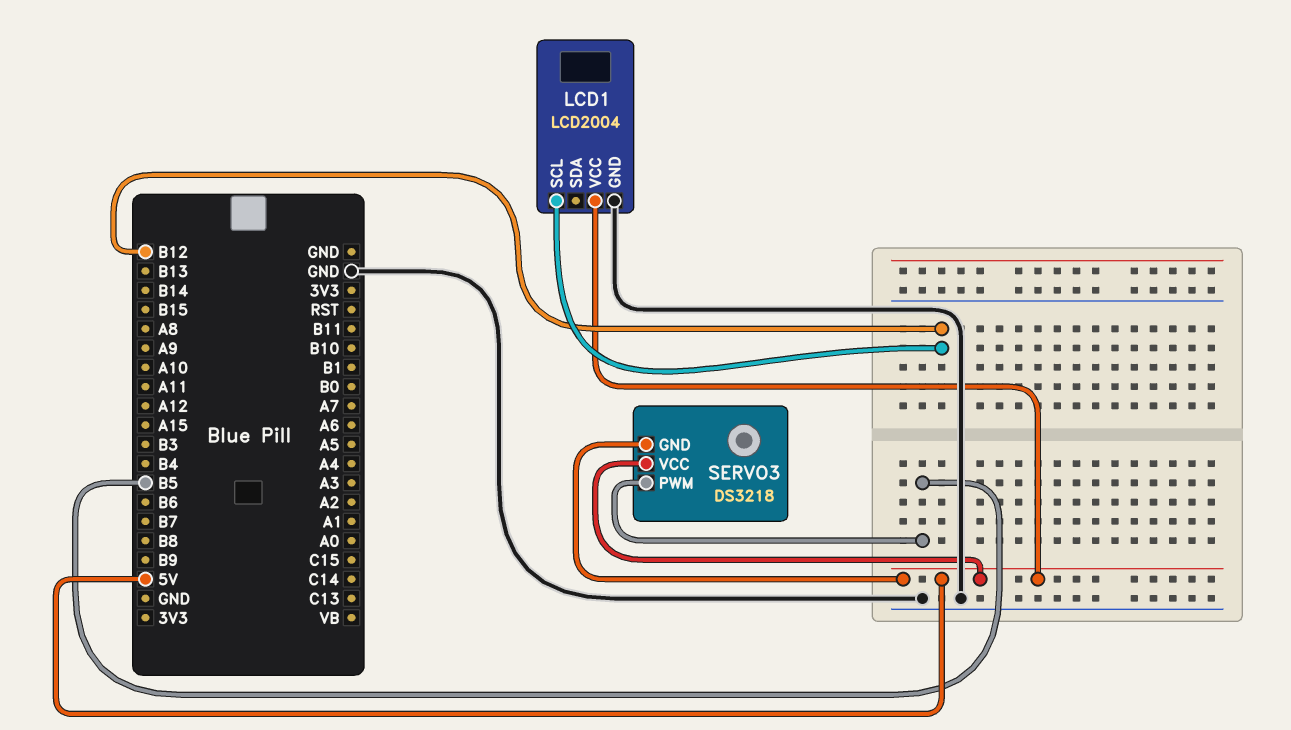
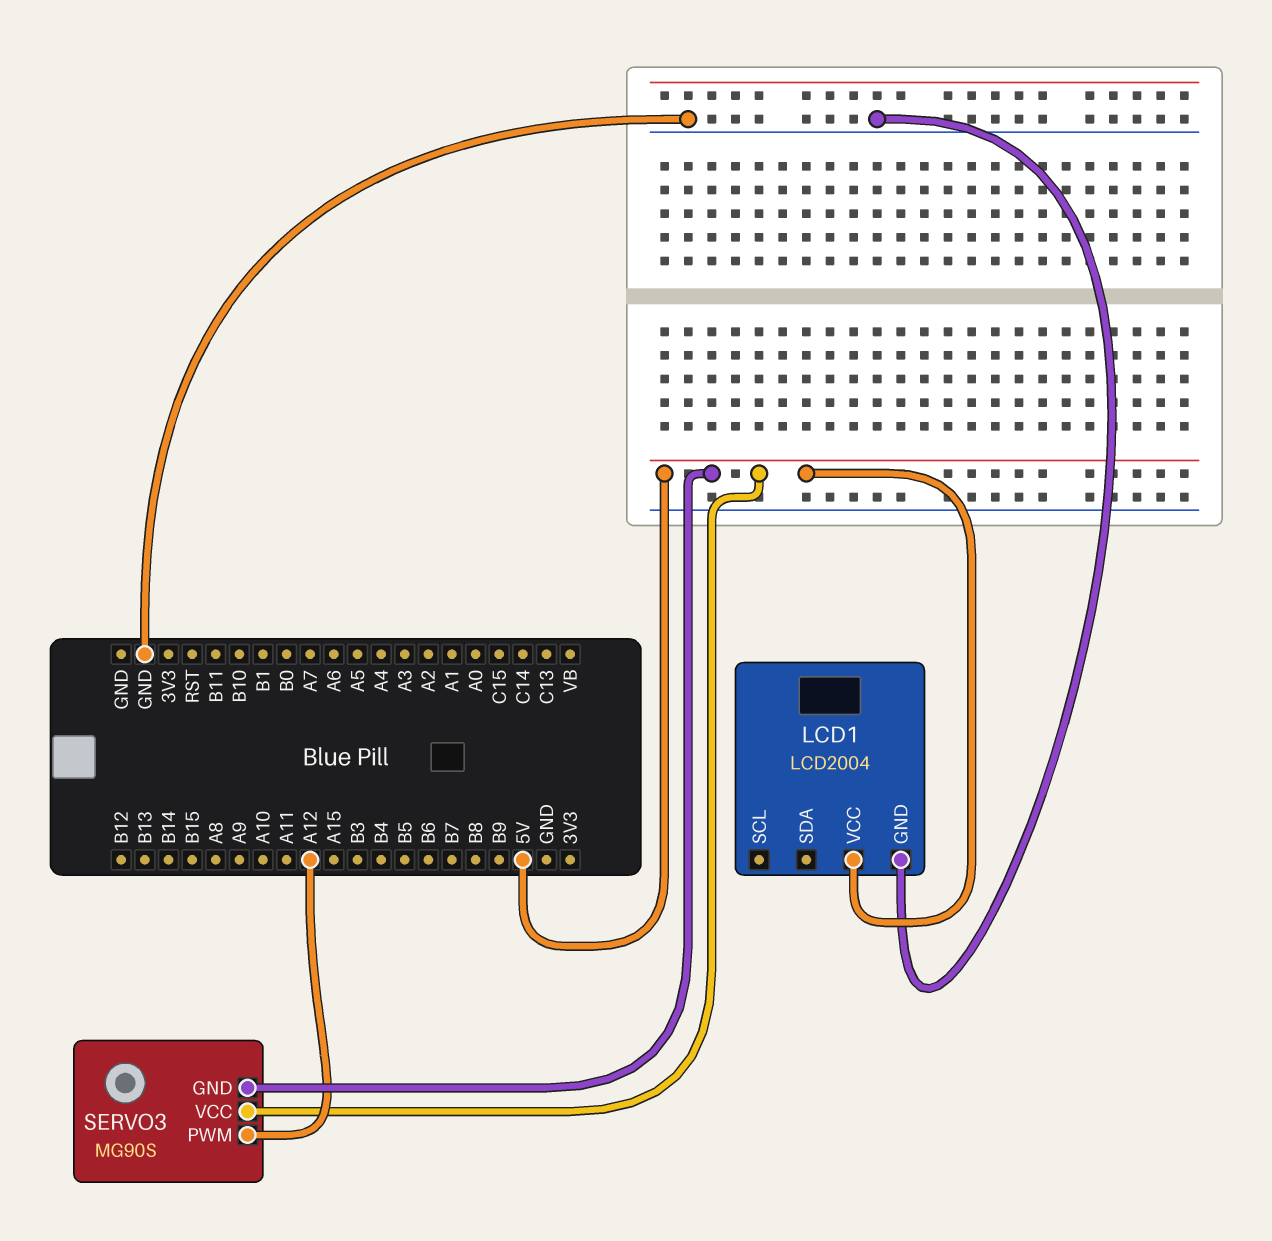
LCD1 pin SCL: B12 -> none
SERVO3: DS3218 -> MG90S
SERVO3 pin PWM: B5 -> A12

